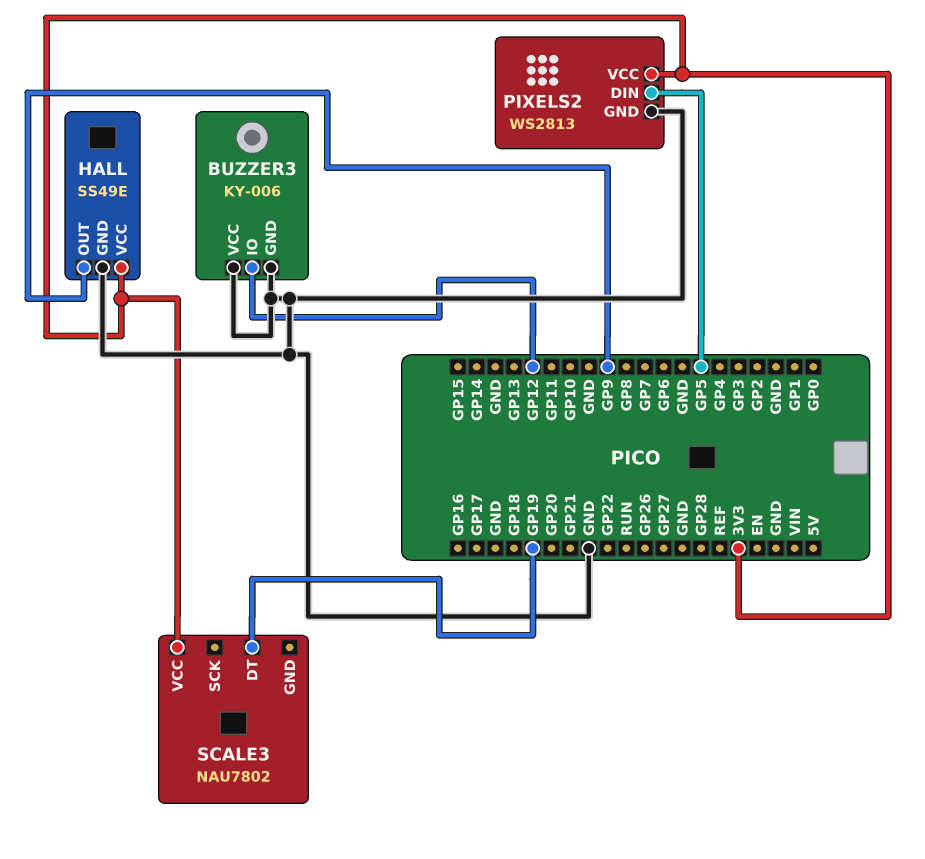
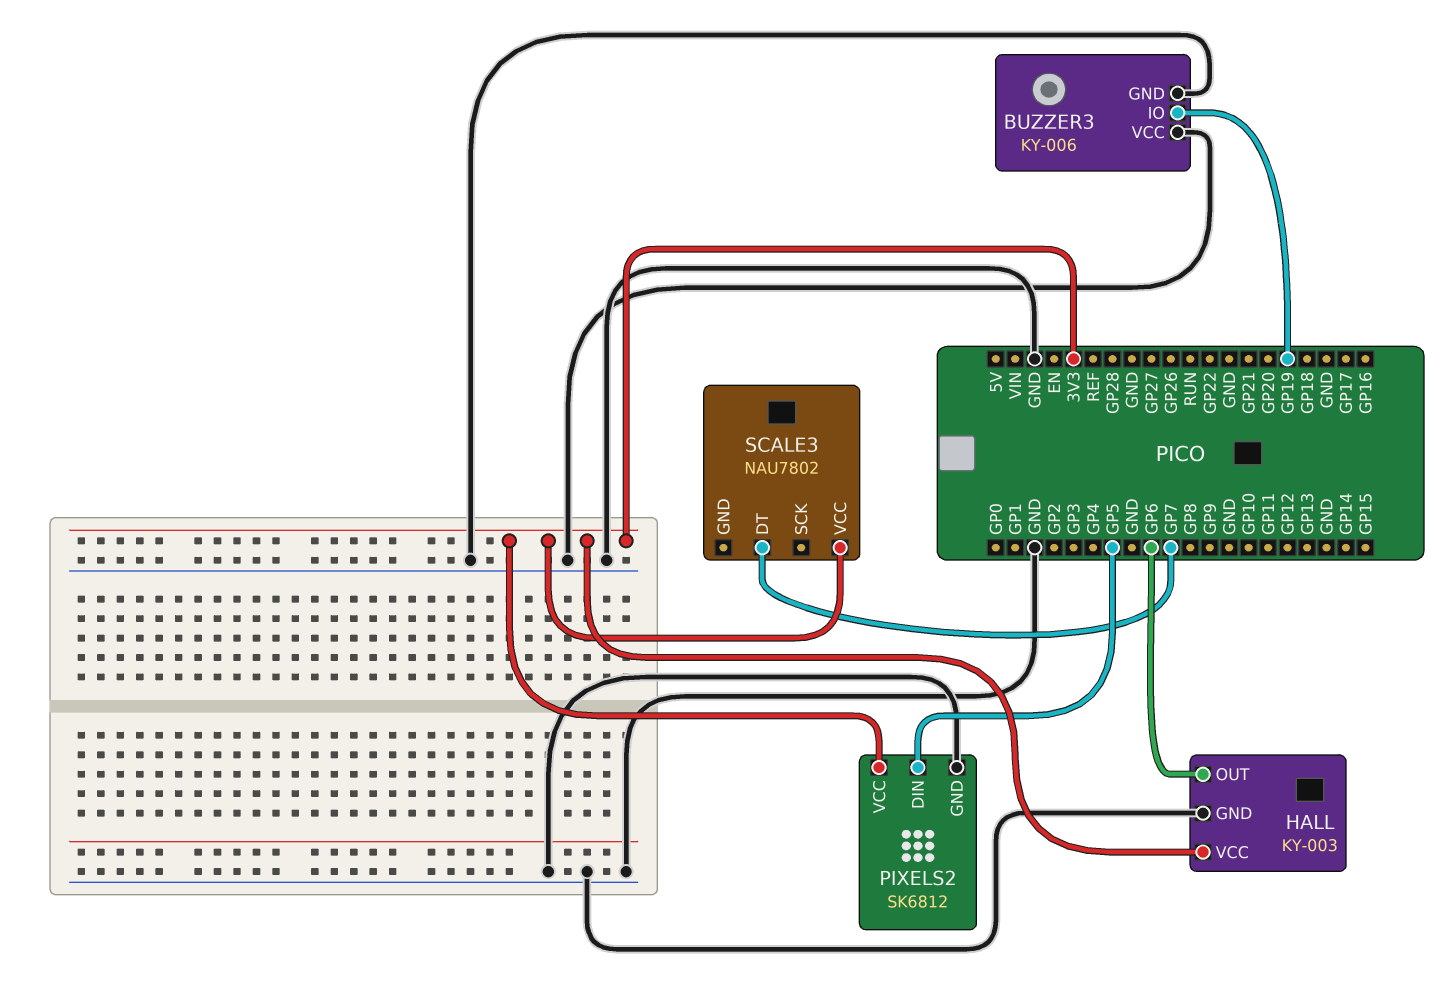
BUZZER3 pin IO: GP12 -> GP19
HALL: SS49E -> KY-003
HALL pin OUT: GP9 -> GP6
PIXELS2: WS2813 -> SK6812
SCALE3 pin DT: GP19 -> GP7

